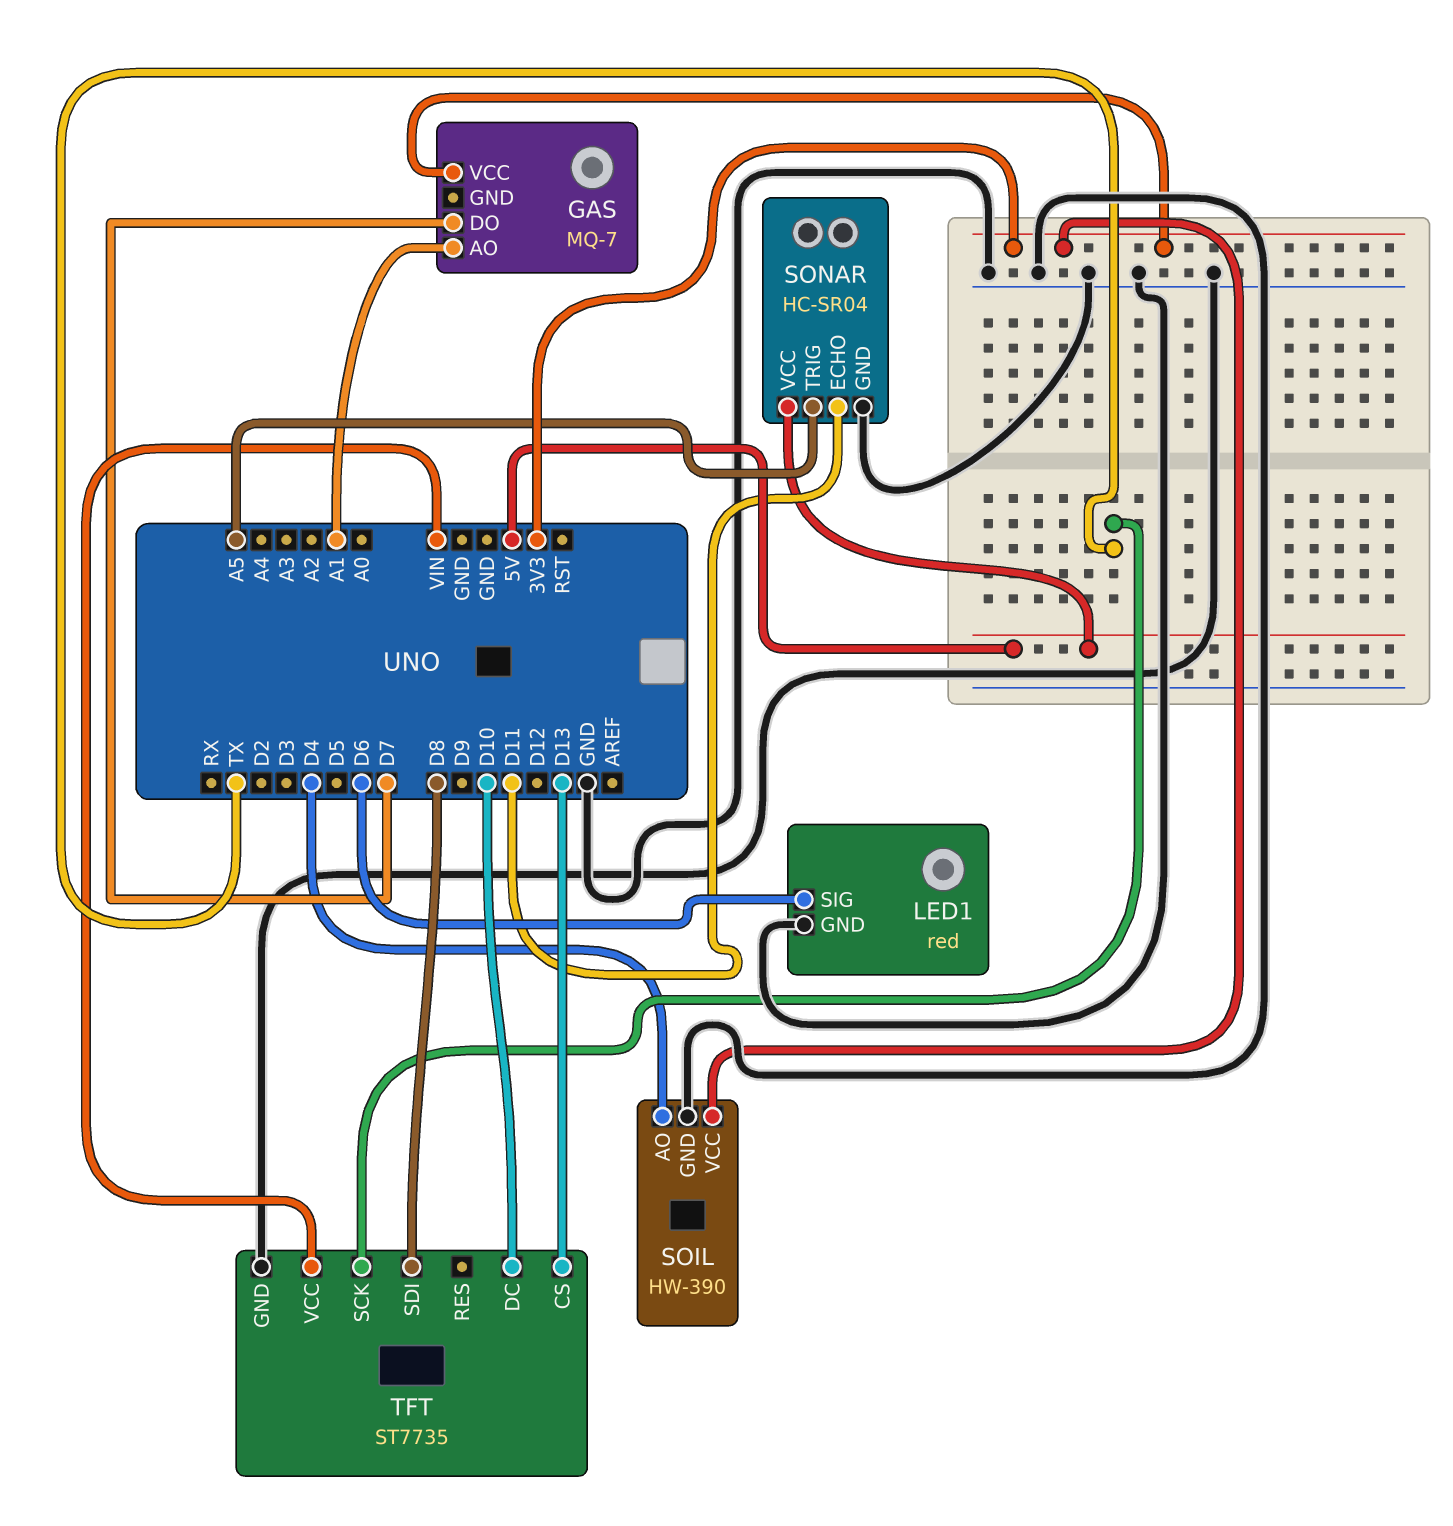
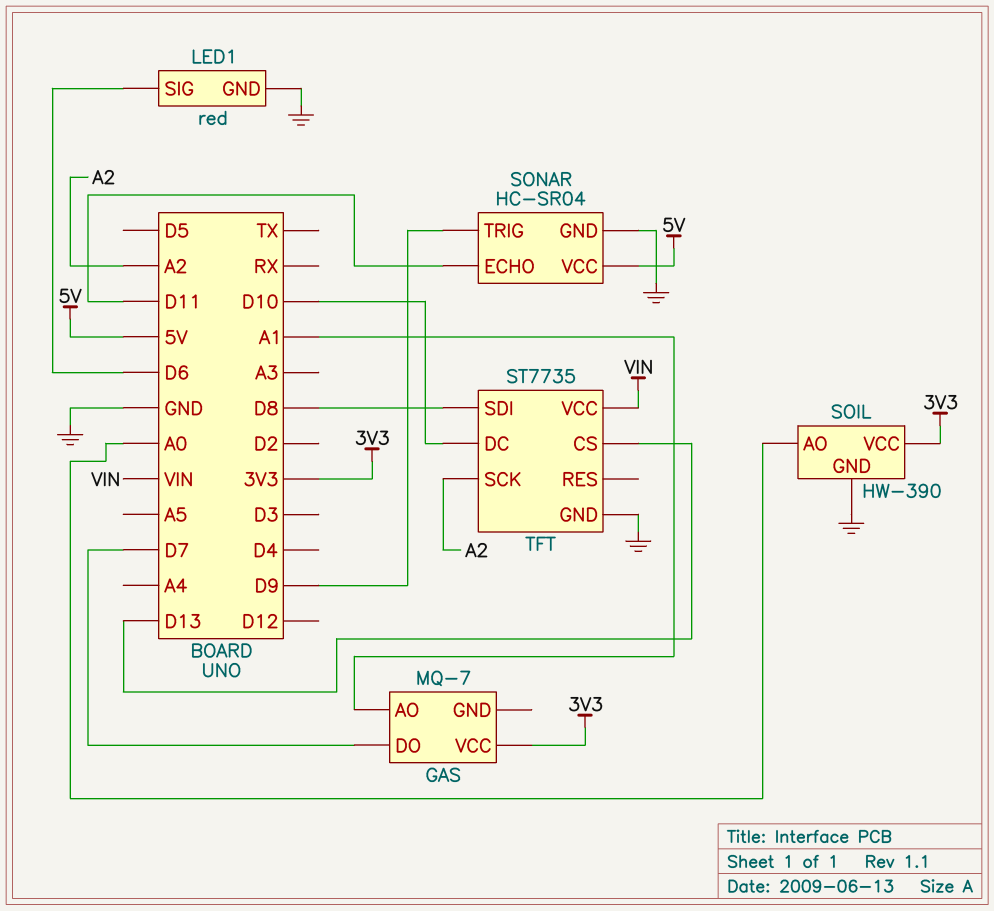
SOIL pin AO: D4 -> A0
SONAR pin TRIG: A5 -> D9
TFT pin SCK: TX -> A2

